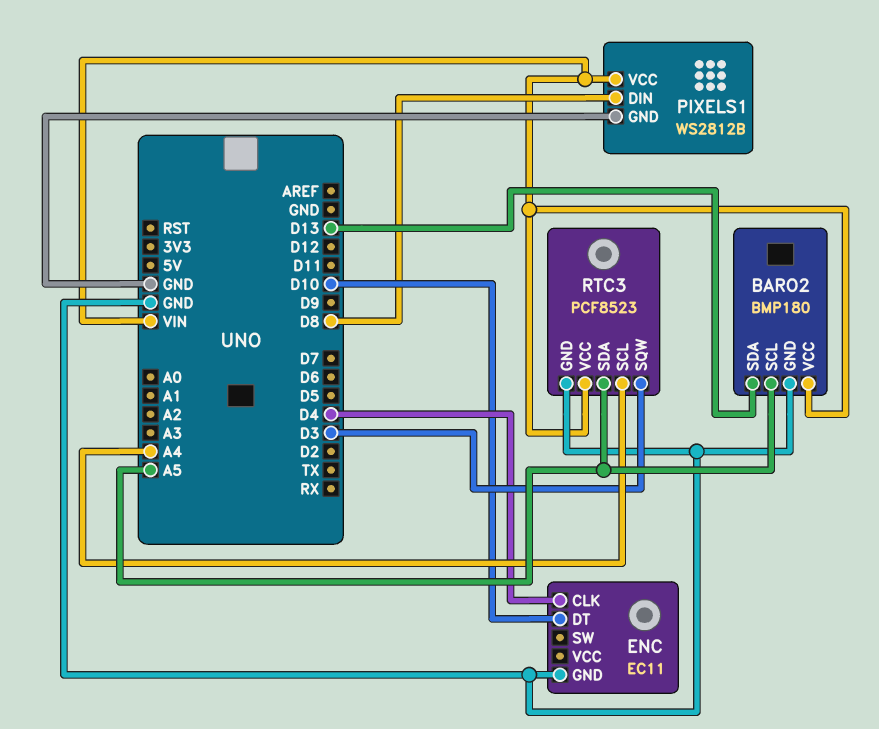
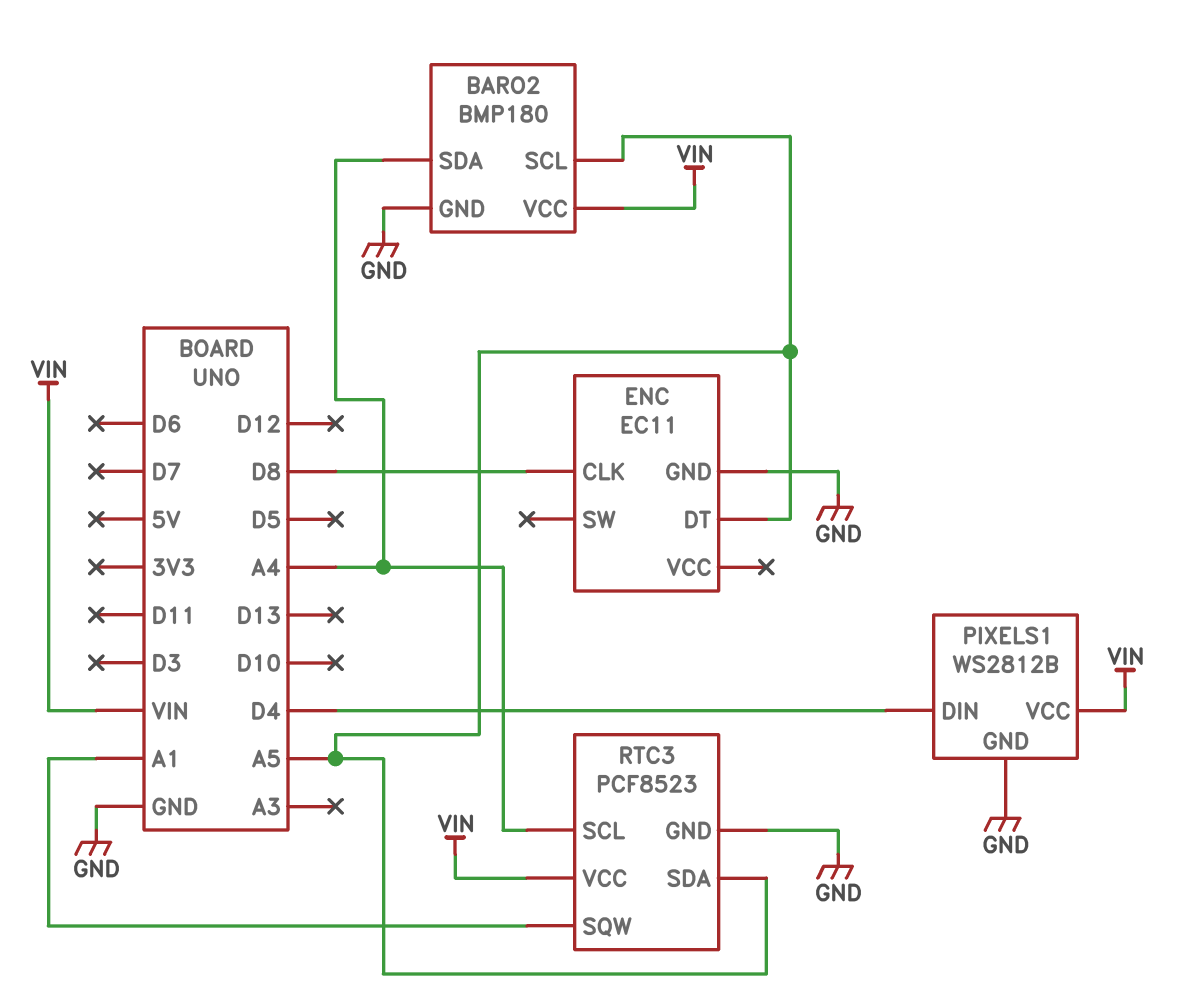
BARO2 pin SDA: D13 -> A4
ENC pin CLK: D4 -> D8
ENC pin DT: D10 -> A5
PIXELS1 pin DIN: D8 -> D4
RTC3 pin SQW: D3 -> A1

